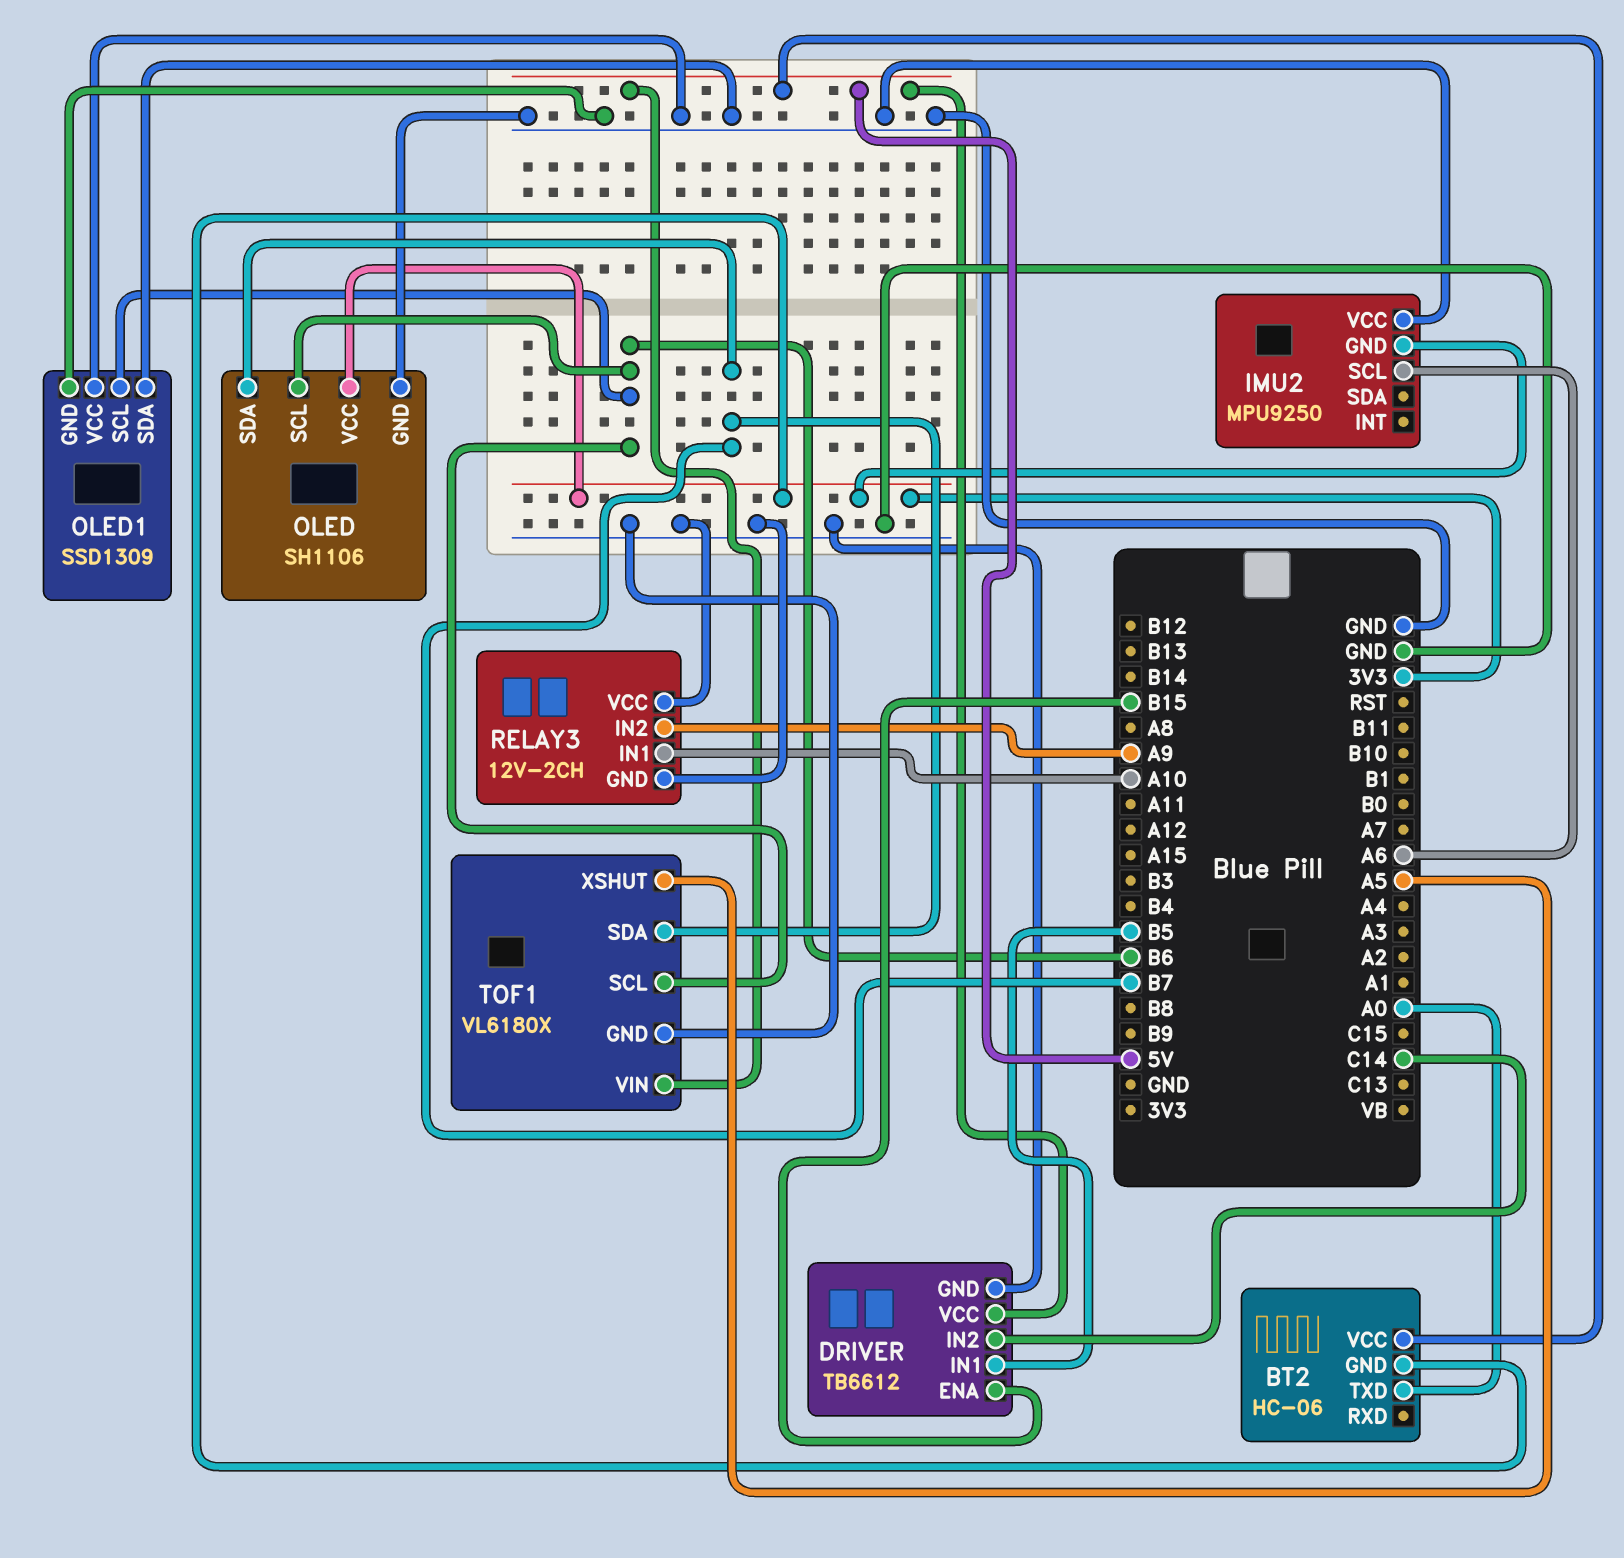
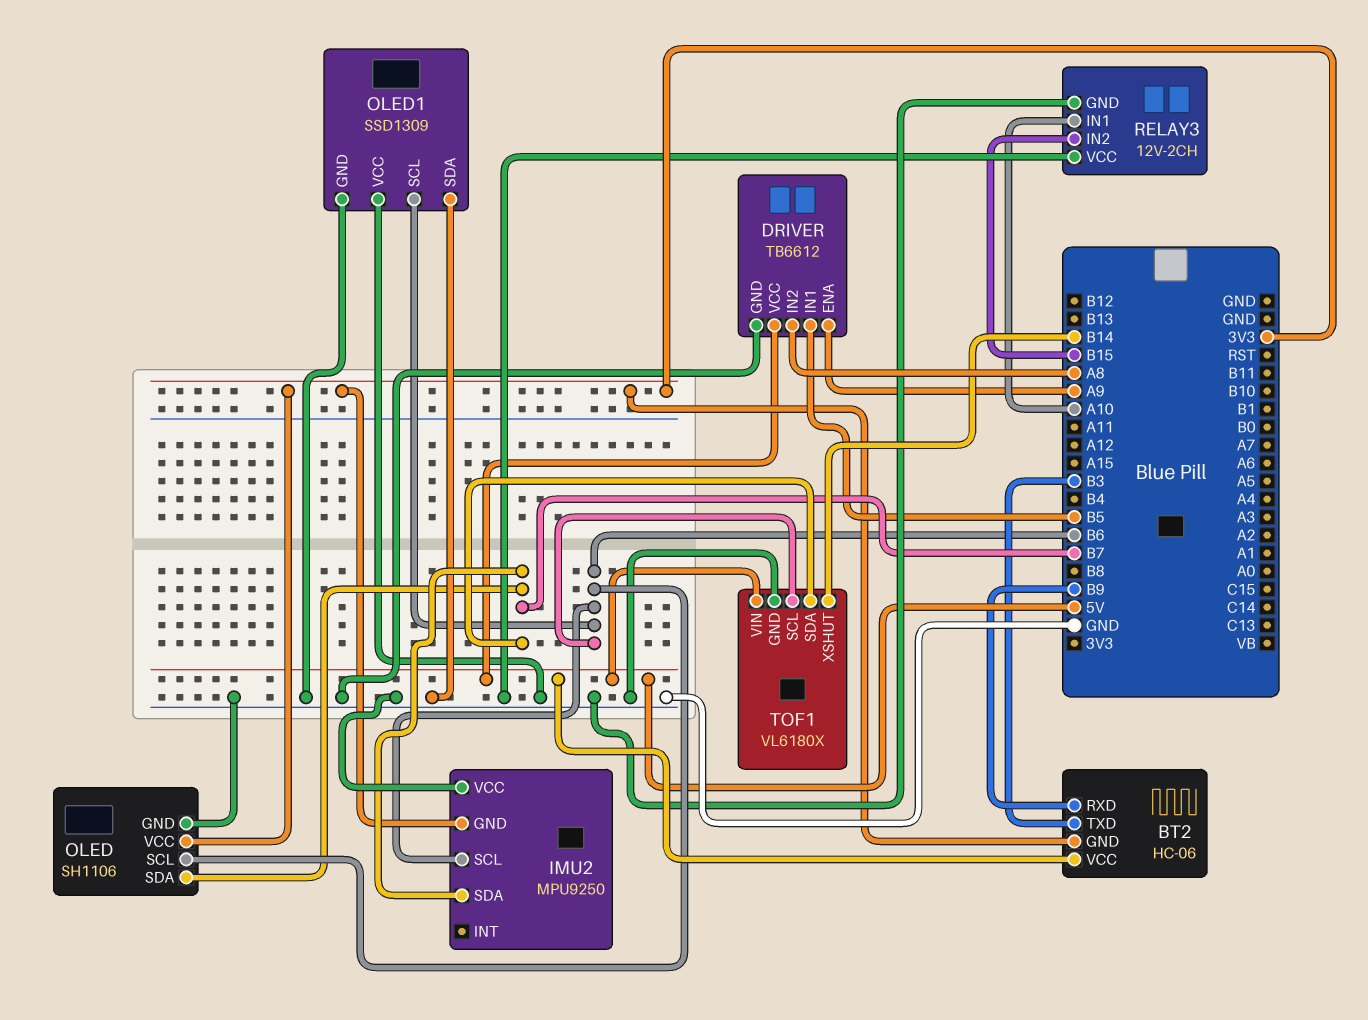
BT2 pin RXD: none -> B9
BT2 pin TXD: A0 -> B3
DRIVER pin ENA: B15 -> A9
DRIVER pin IN2: C14 -> A8
IMU2 pin SCL: A6 -> B6
IMU2 pin SDA: none -> B7
RELAY3 pin IN2: A9 -> B15
TOF1 pin XSHUT: A5 -> B14

